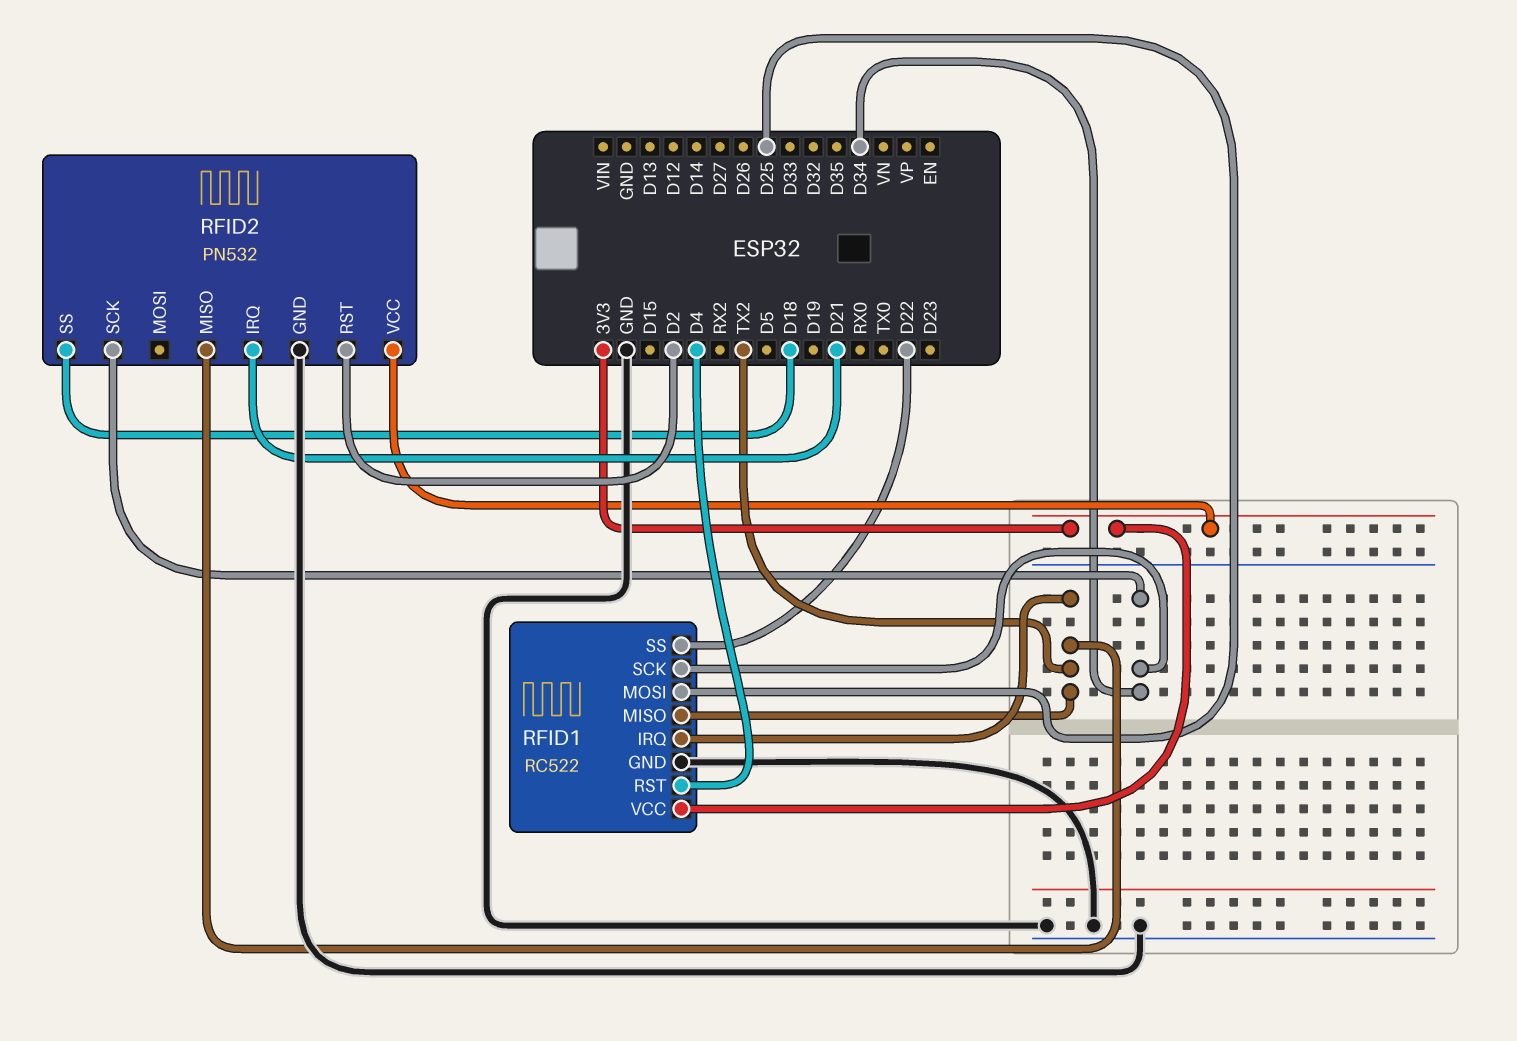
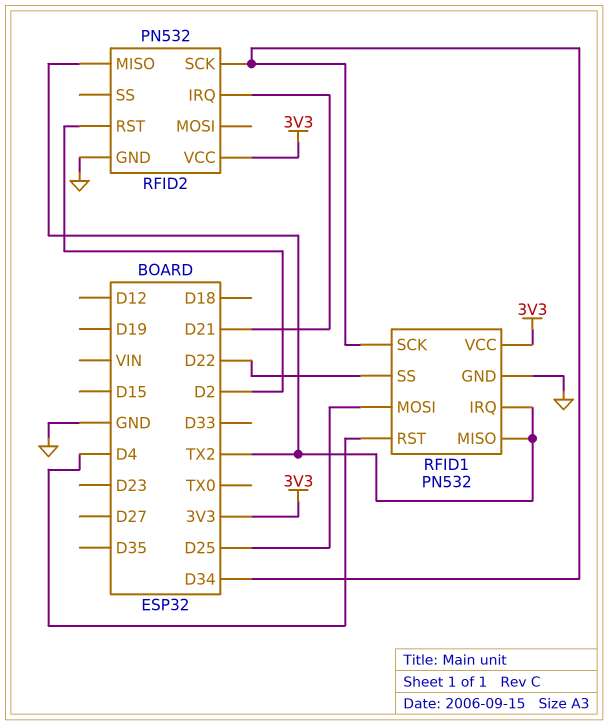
RFID1: RC522 -> PN532
RFID2 pin SS: D18 -> none

